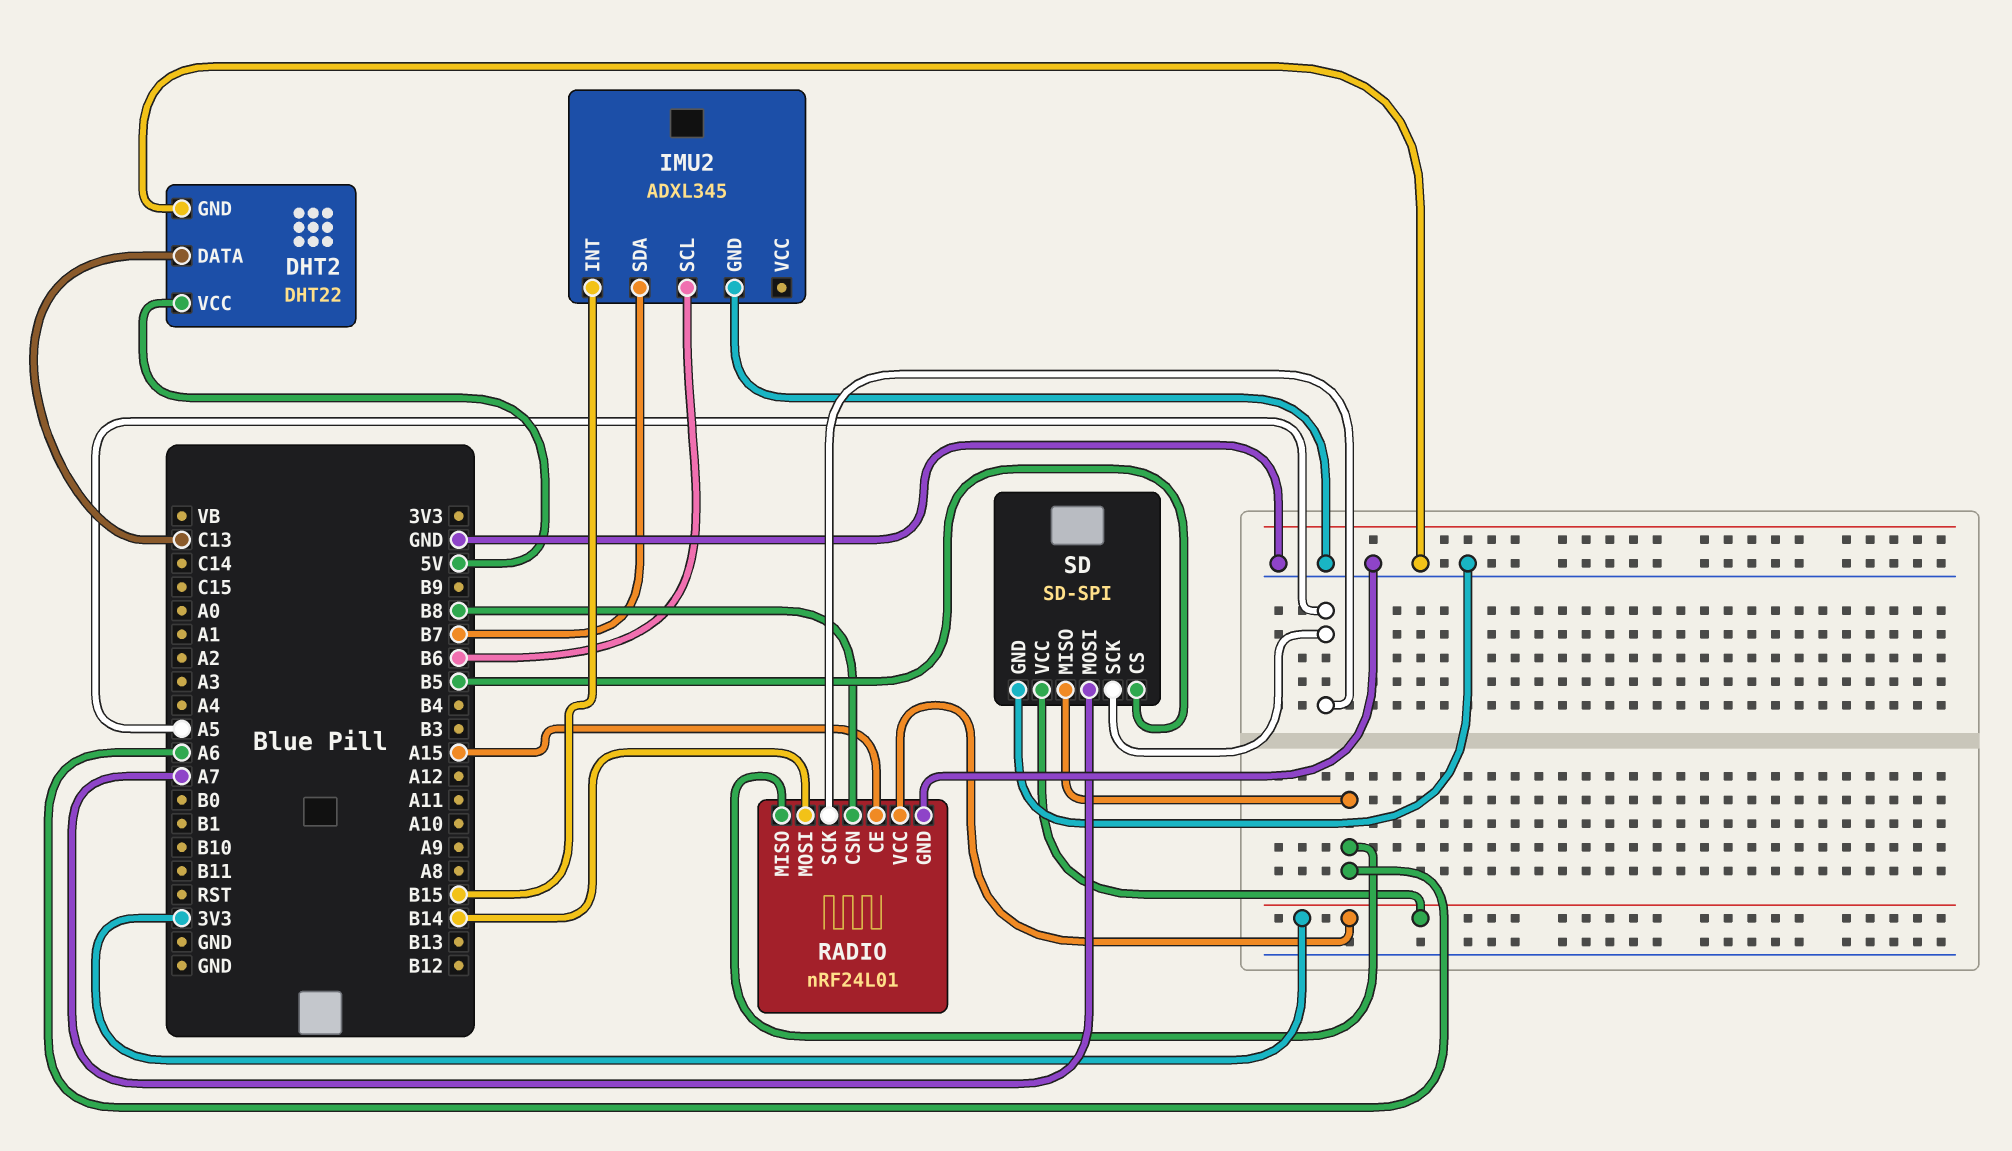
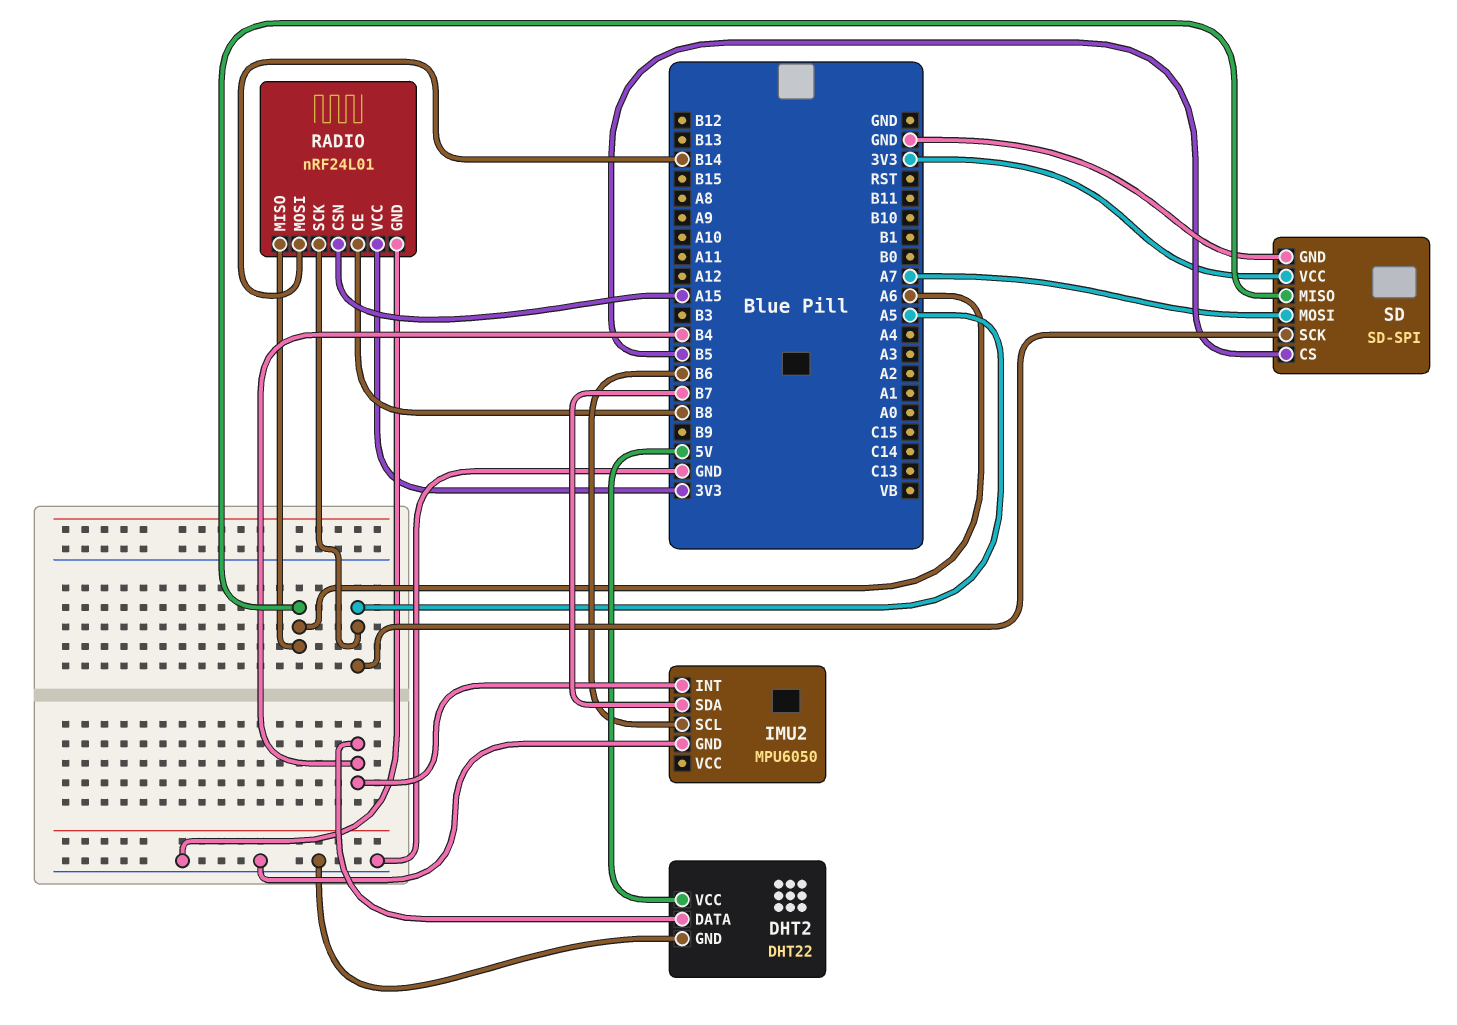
DHT2 pin DATA: C13 -> B4
IMU2: ADXL345 -> MPU6050
IMU2 pin INT: B15 -> B4
RADIO pin CE: A15 -> B8
RADIO pin CSN: B8 -> A15

